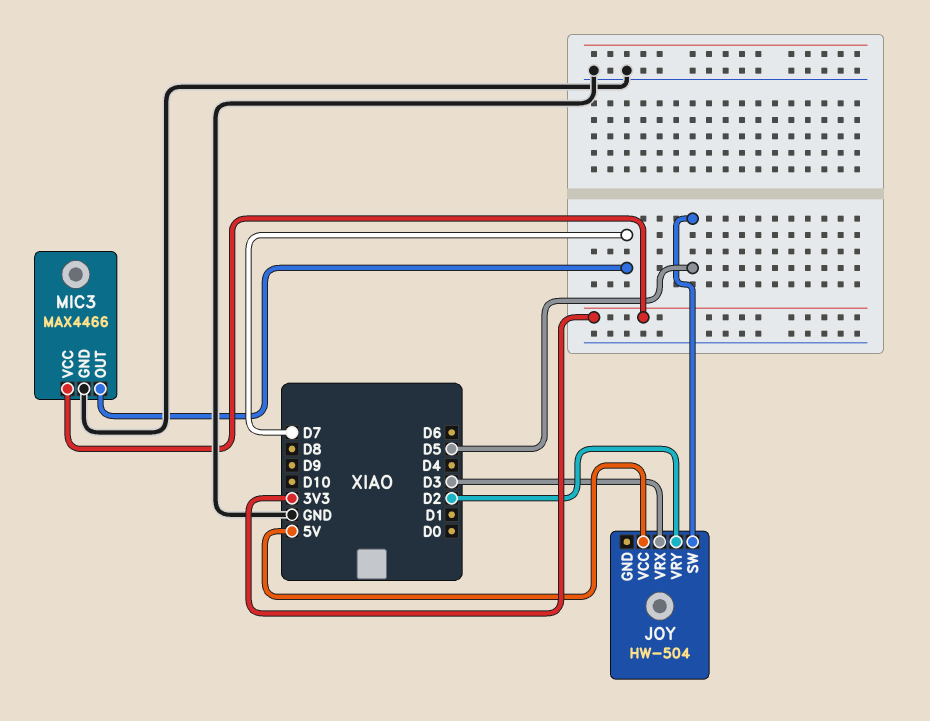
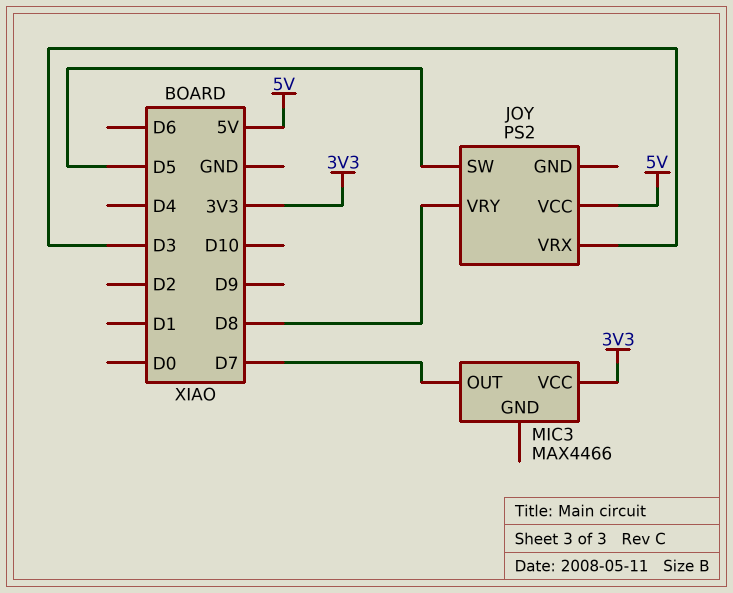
JOY: HW-504 -> PS2
JOY pin VRY: D2 -> D8
MIC3 pin GND: GND -> none

